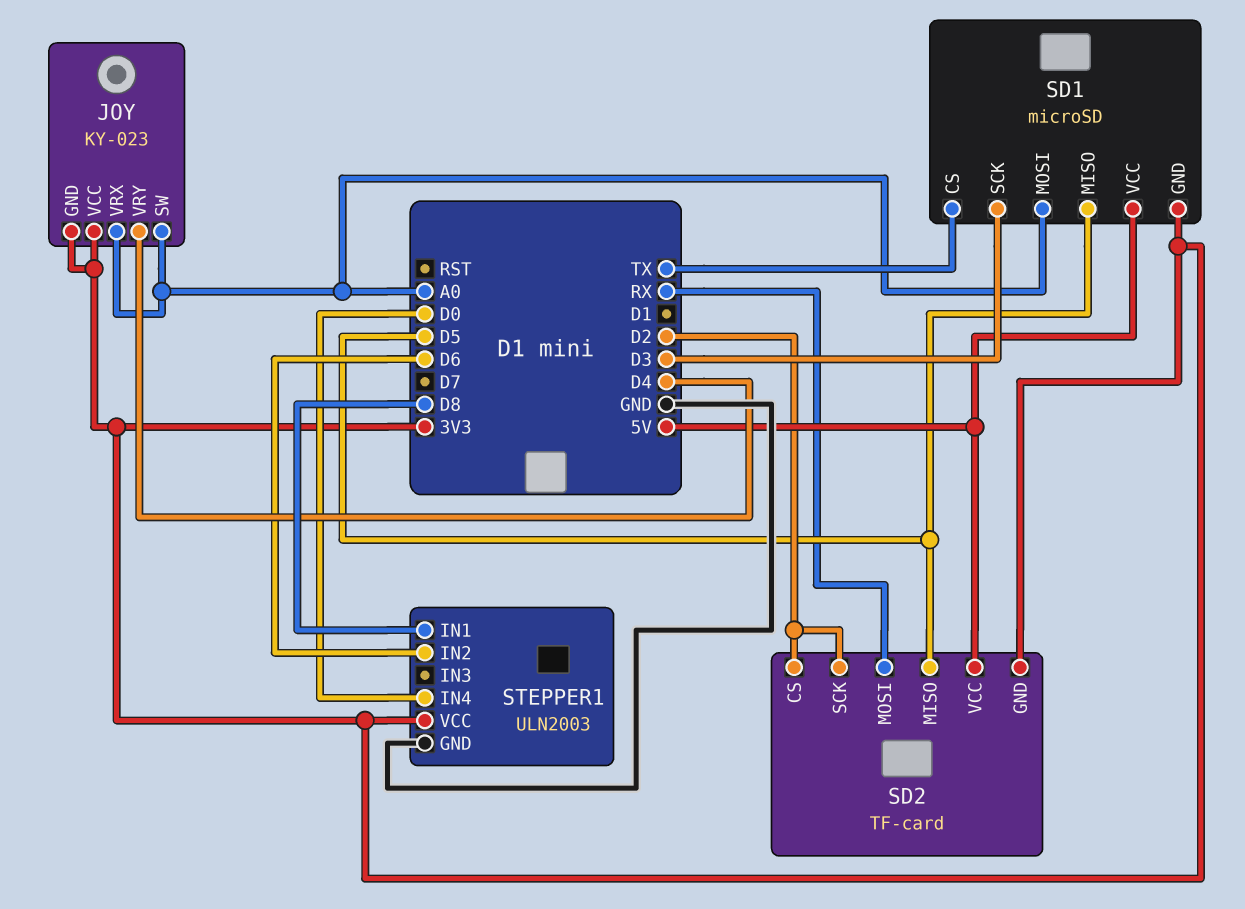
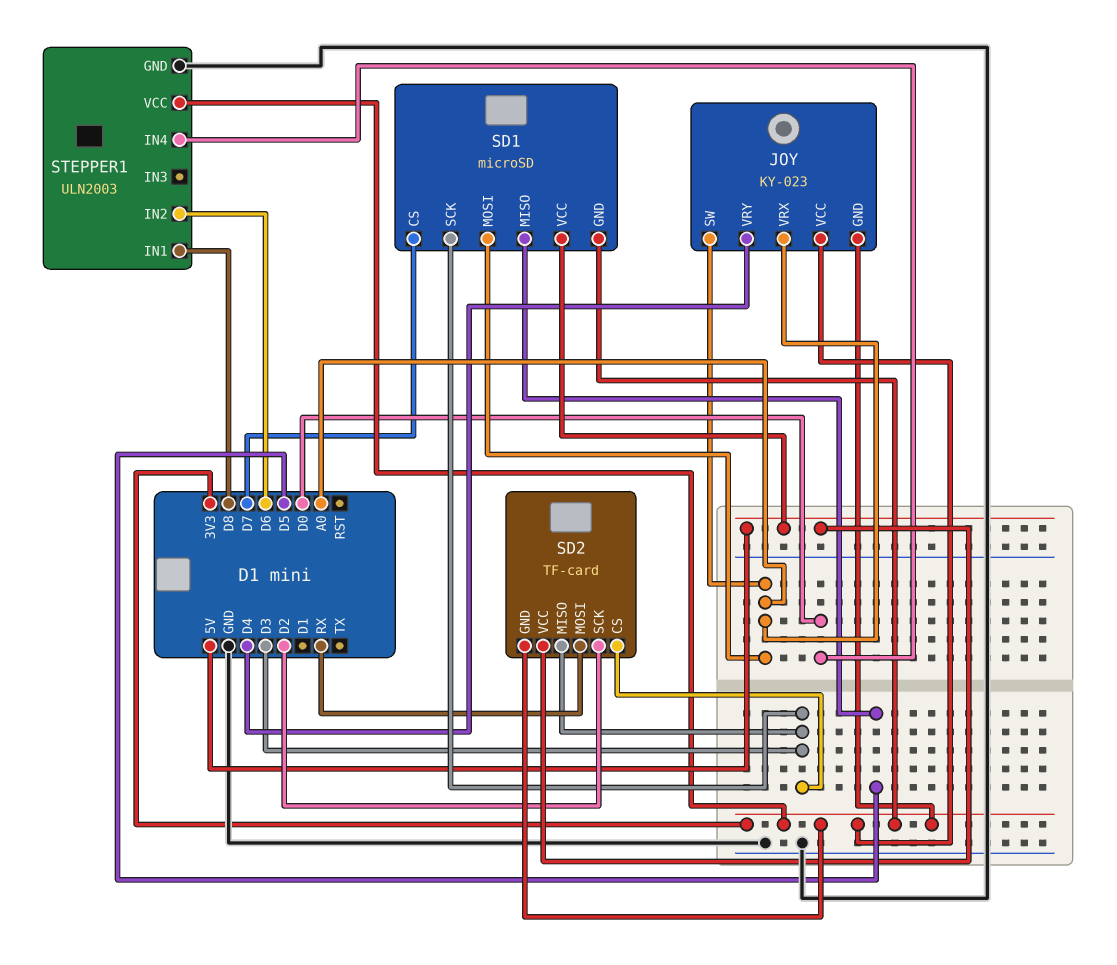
SD1 pin CS: TX -> D7
SD2 pin CS: D2 -> D3
SD2 pin MISO: D5 -> D3

